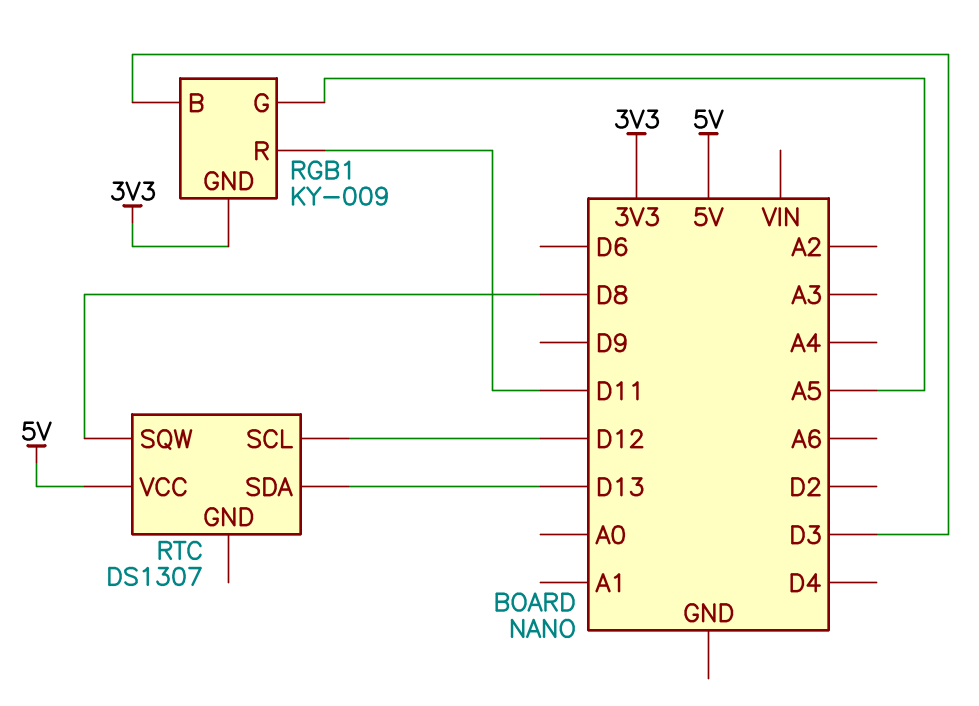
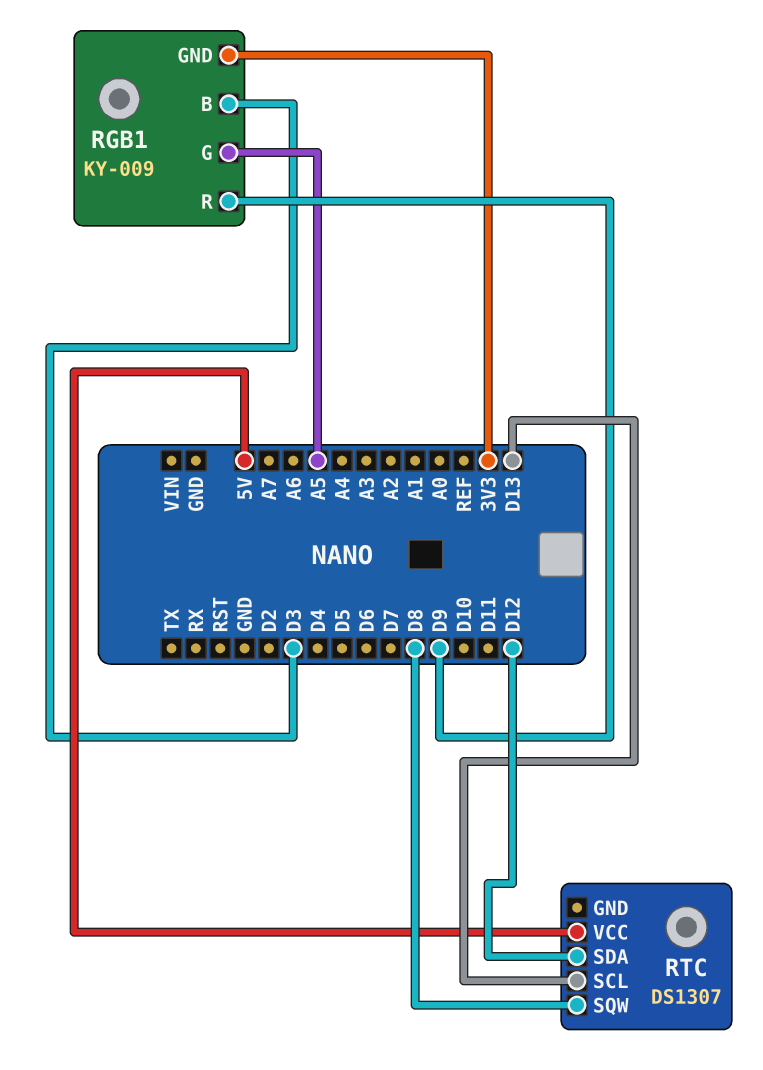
RGB1 pin R: D11 -> D9
RTC pin SCL: D12 -> D13
RTC pin SDA: D13 -> D12

